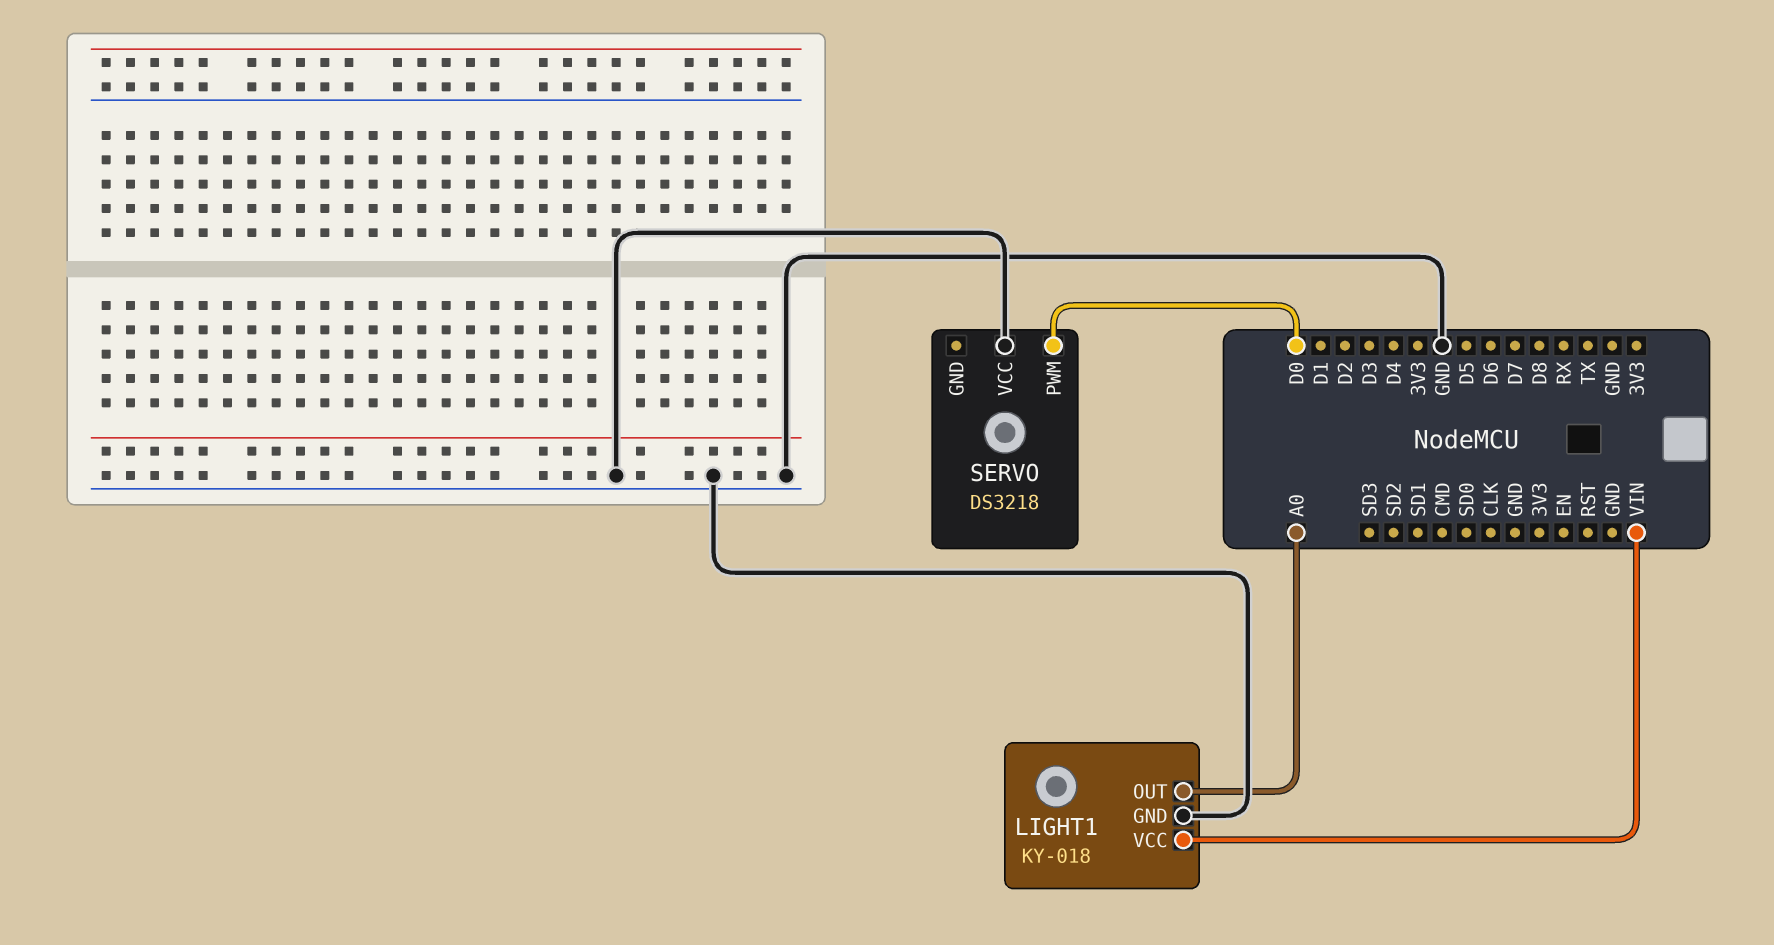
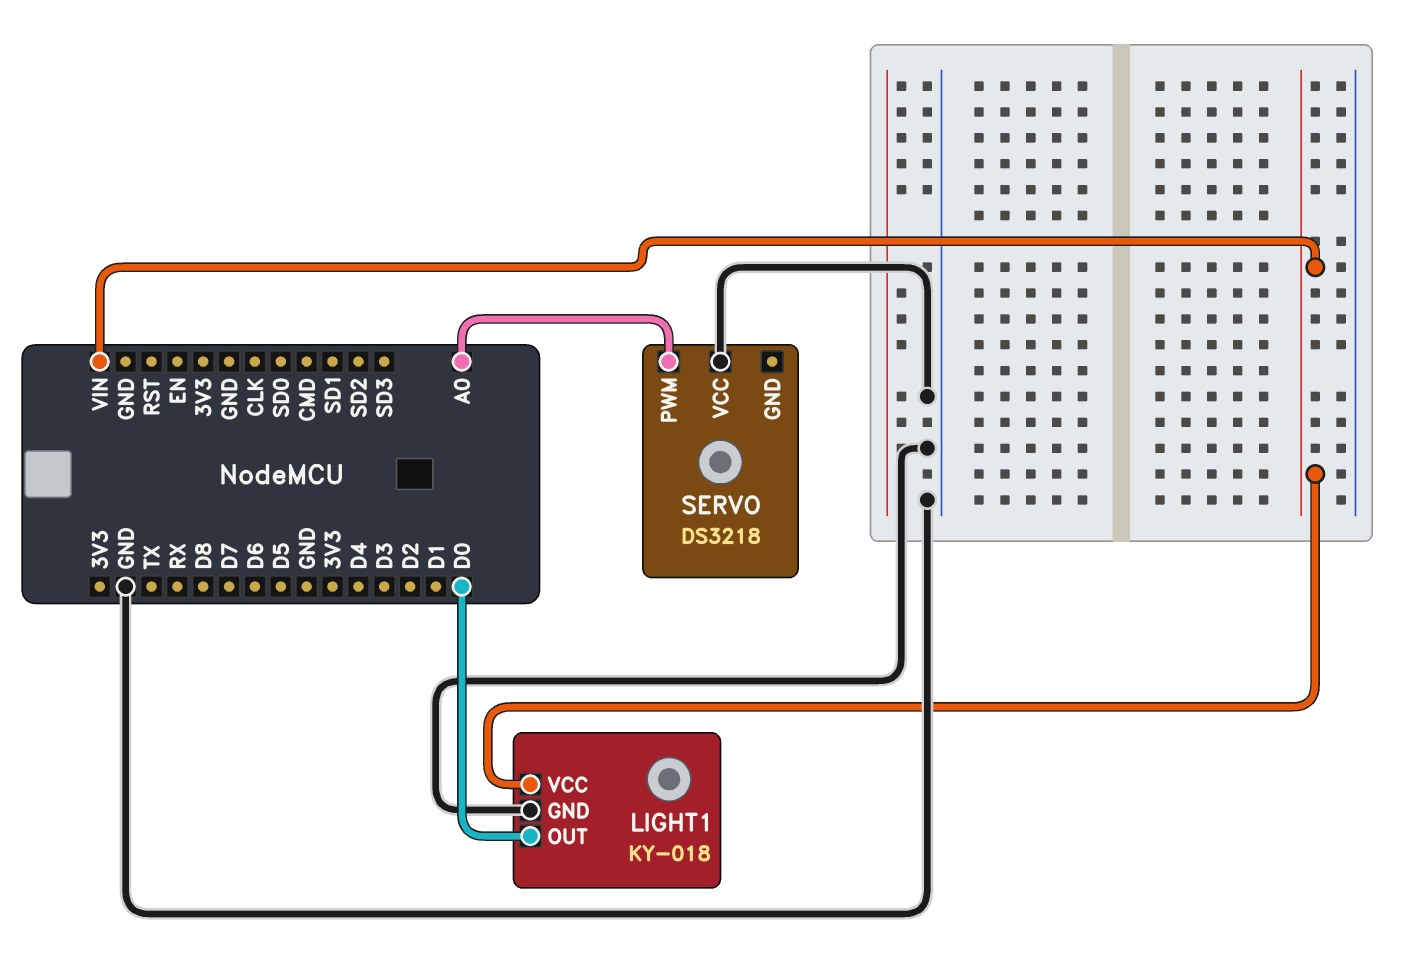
LIGHT1 pin OUT: A0 -> D0
SERVO pin PWM: D0 -> A0

